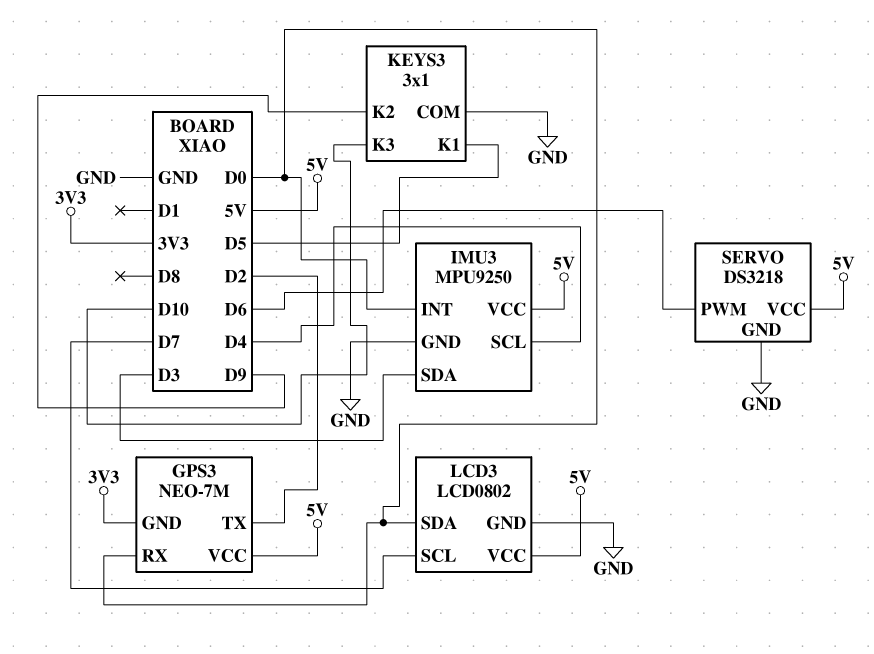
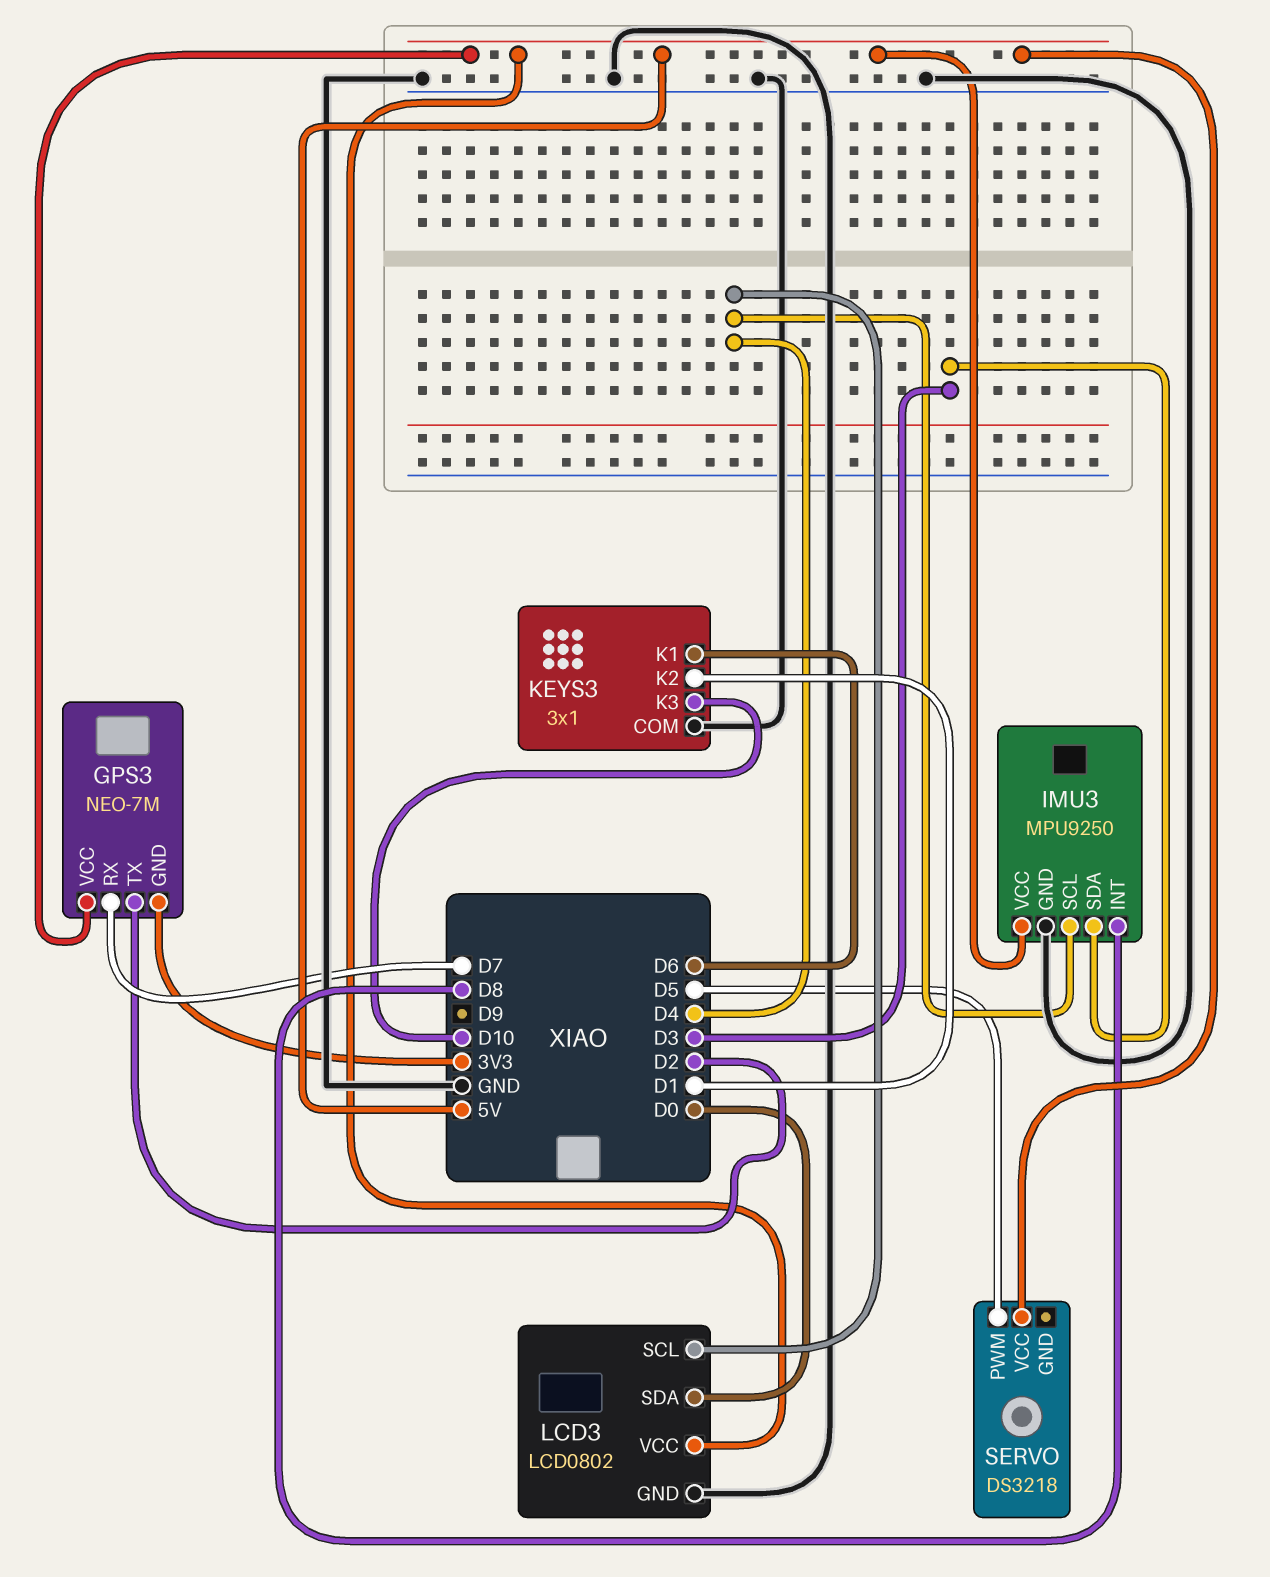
GPS3 pin RX: D0 -> D7
IMU3 pin INT: D0 -> D8
KEYS3 pin K1: D5 -> D6
KEYS3 pin K2: D9 -> D1
LCD3 pin SCL: D7 -> D4
SERVO pin GND: GND -> none
SERVO pin PWM: D6 -> D5

